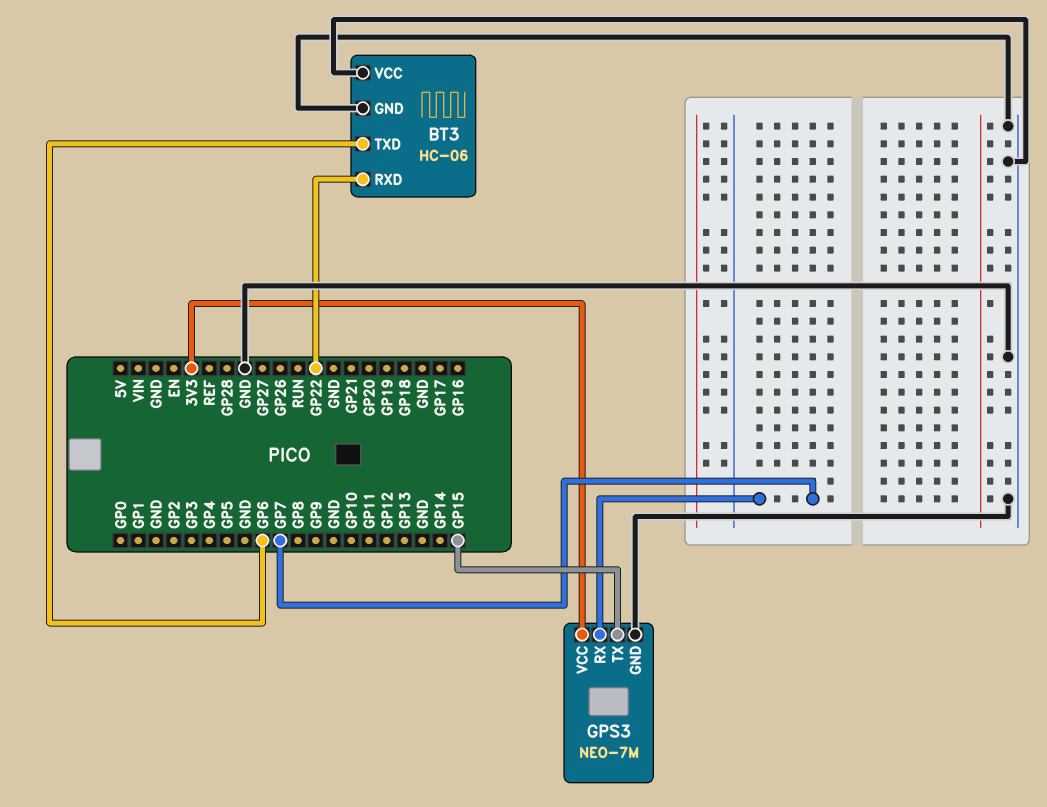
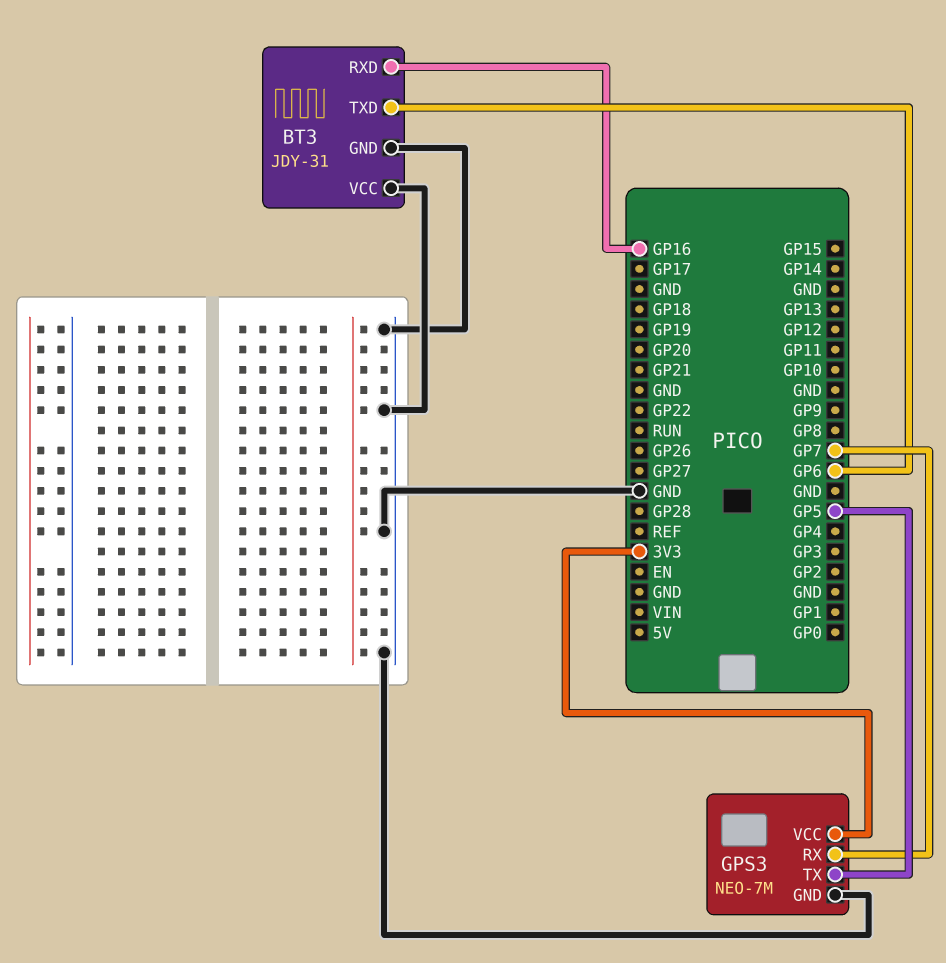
BT3: HC-06 -> JDY-31
BT3 pin RXD: GP22 -> GP16
GPS3 pin TX: GP15 -> GP5

